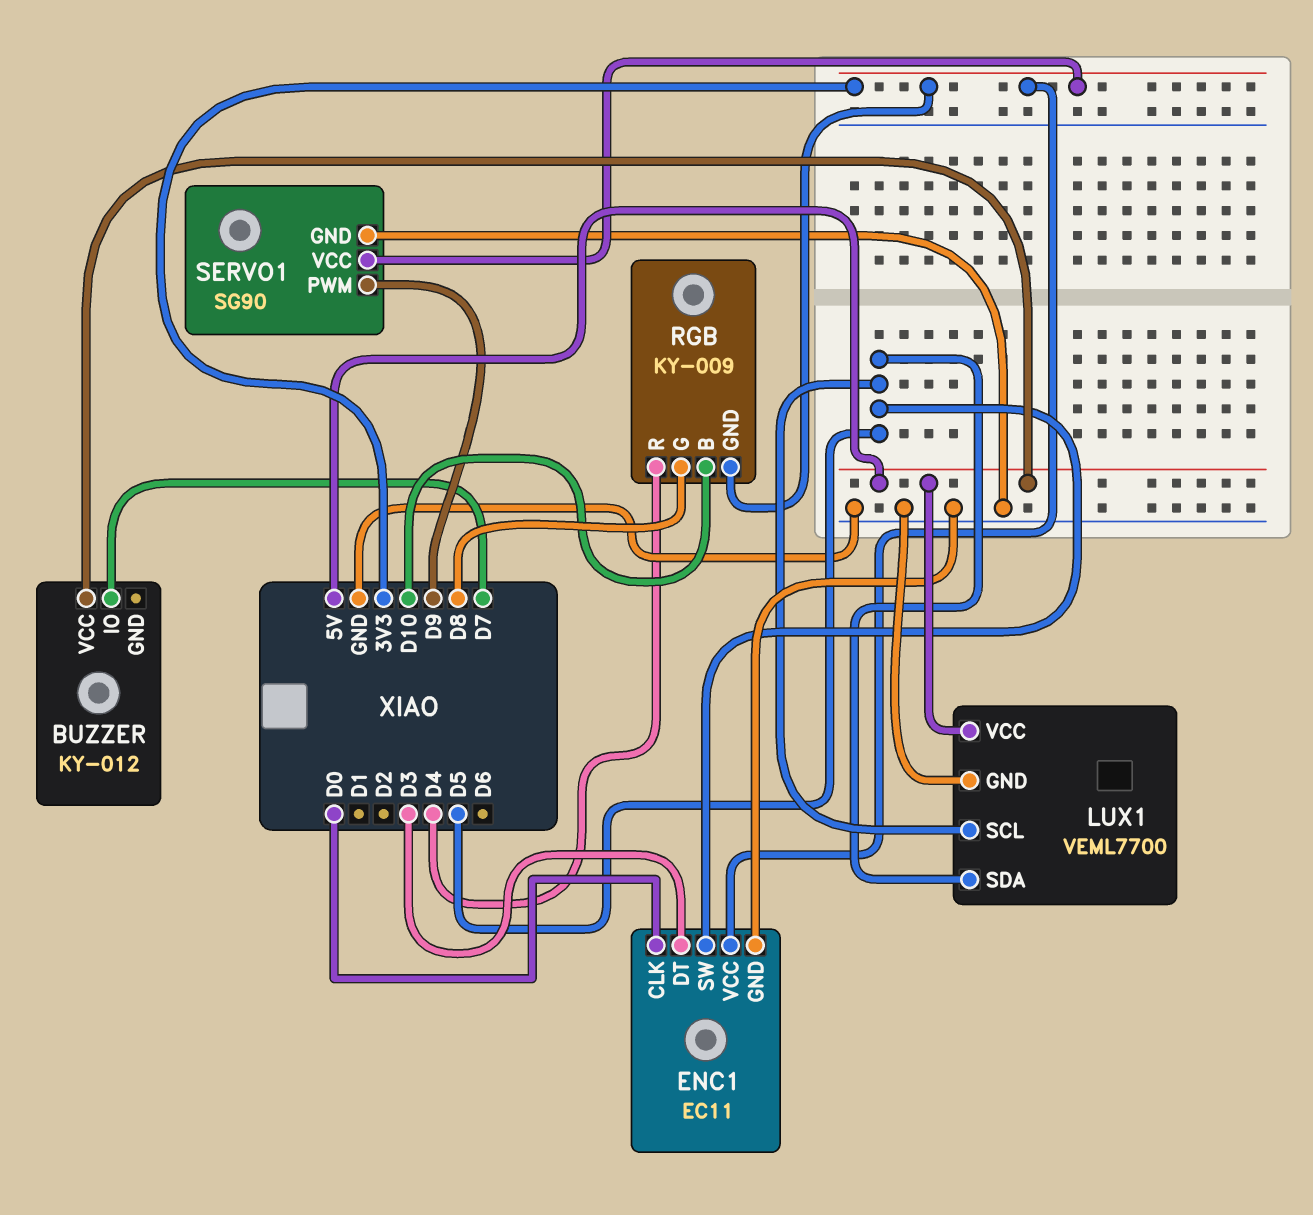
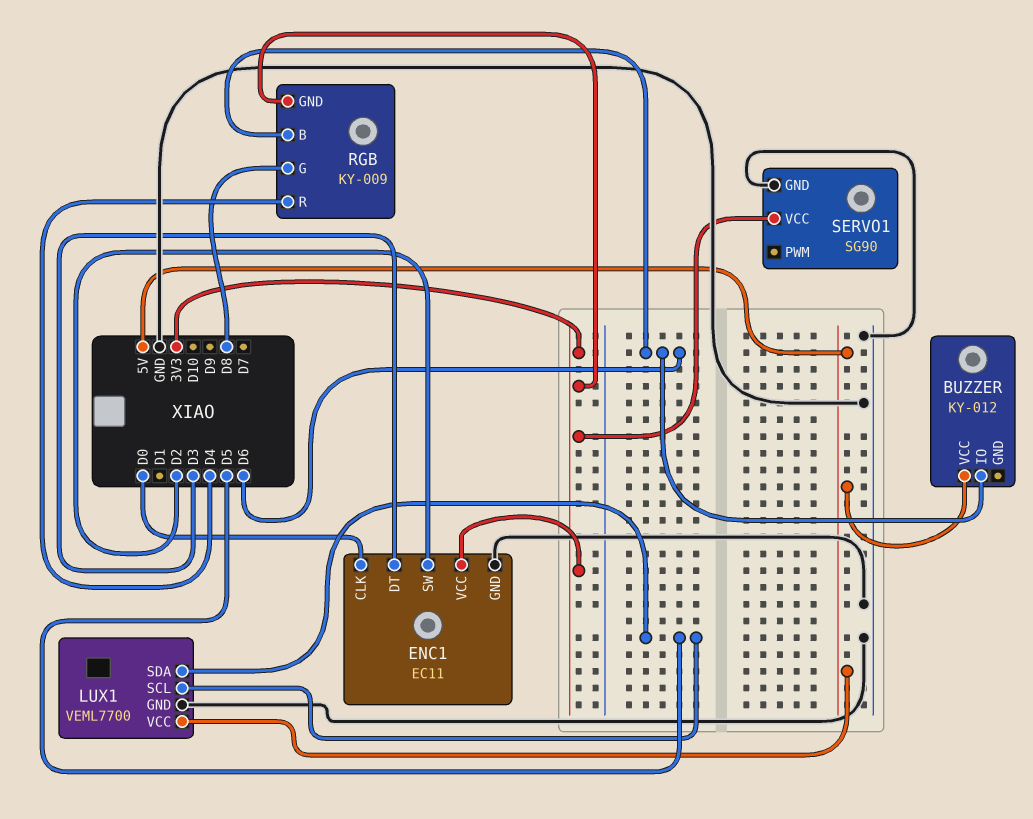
BUZZER pin IO: D7 -> D6
ENC1 pin SW: D5 -> D2
RGB pin B: D10 -> D6
SERVO1 pin PWM: D9 -> none

